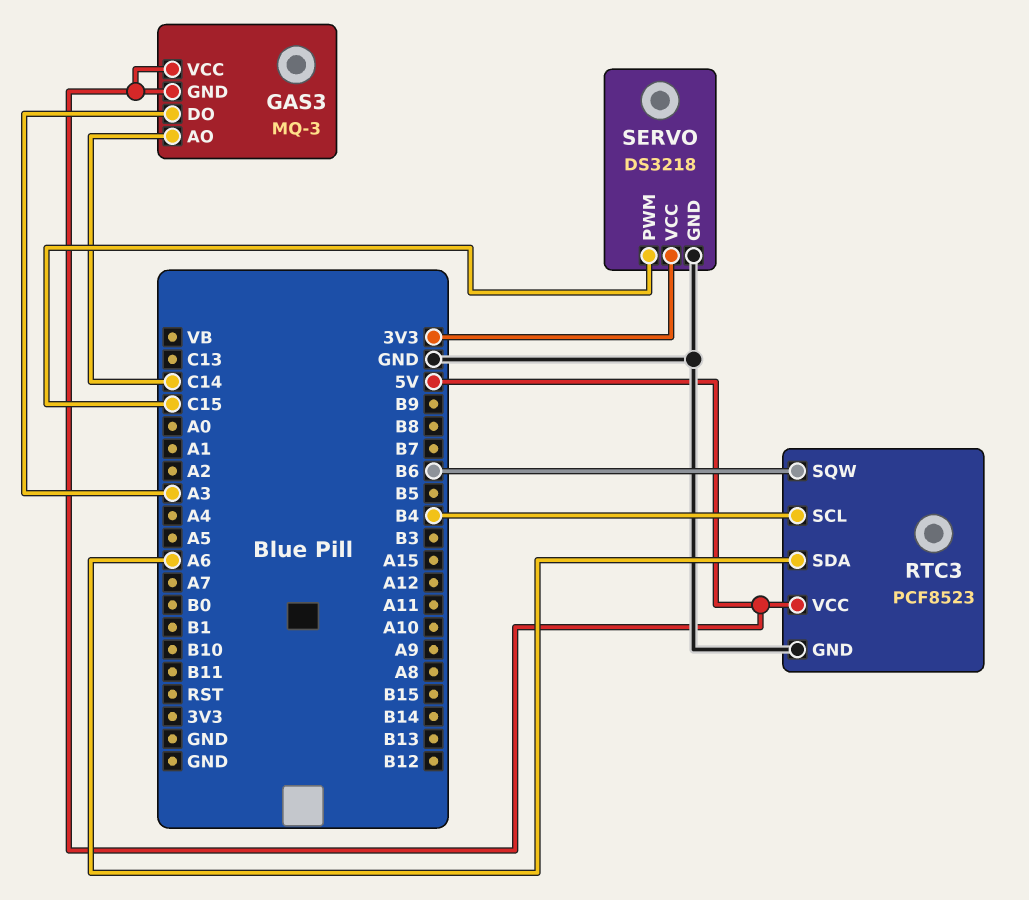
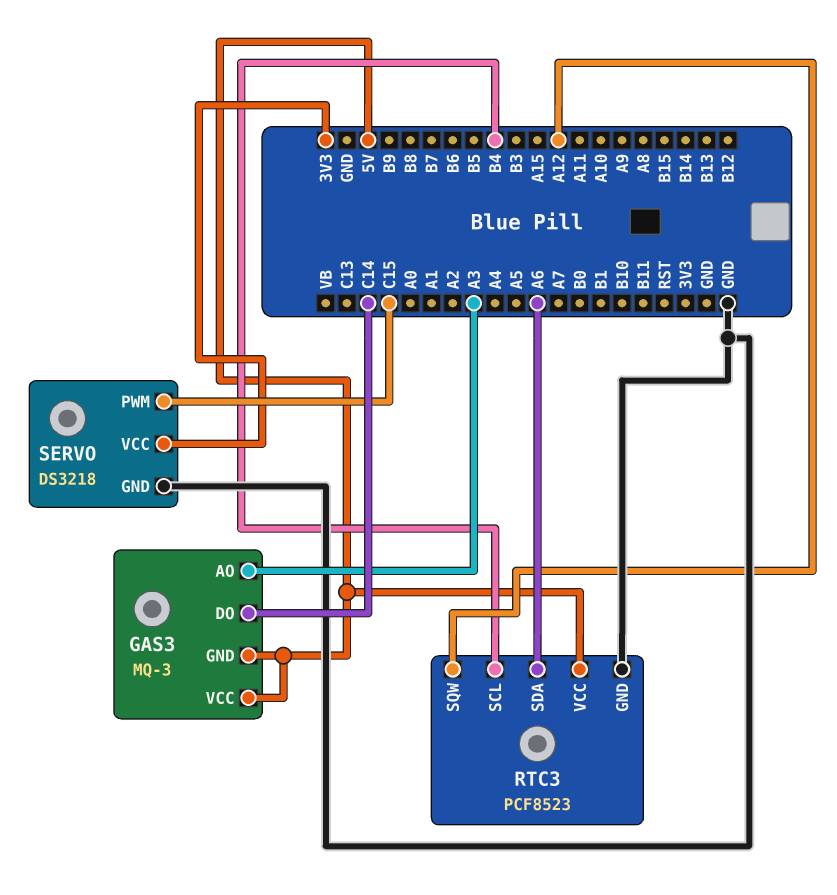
GAS3 pin AO: C14 -> A3
GAS3 pin DO: A3 -> C14
RTC3 pin SQW: B6 -> A12

